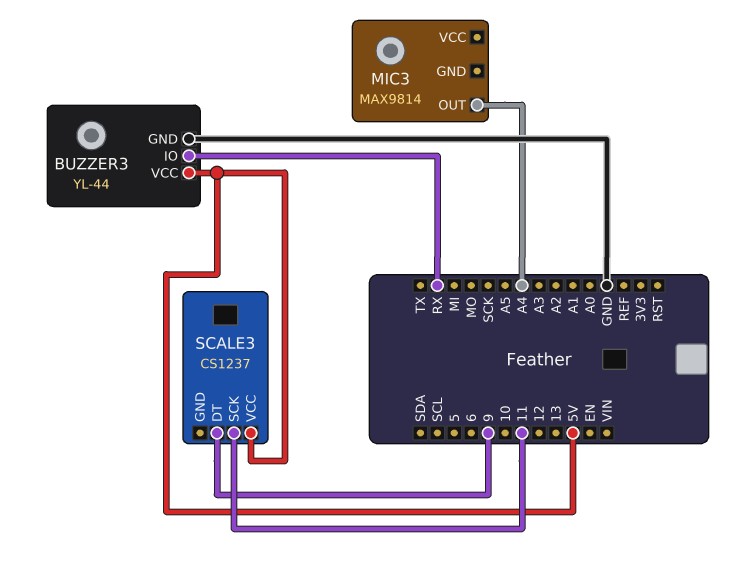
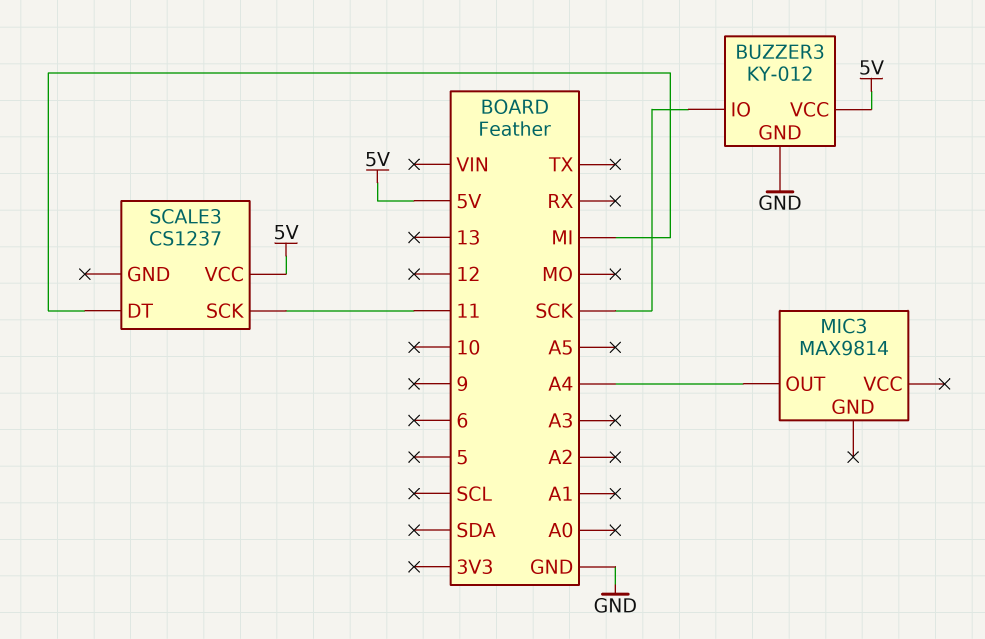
BUZZER3: YL-44 -> KY-012
BUZZER3 pin IO: RX -> SCK
SCALE3 pin DT: 9 -> MI

